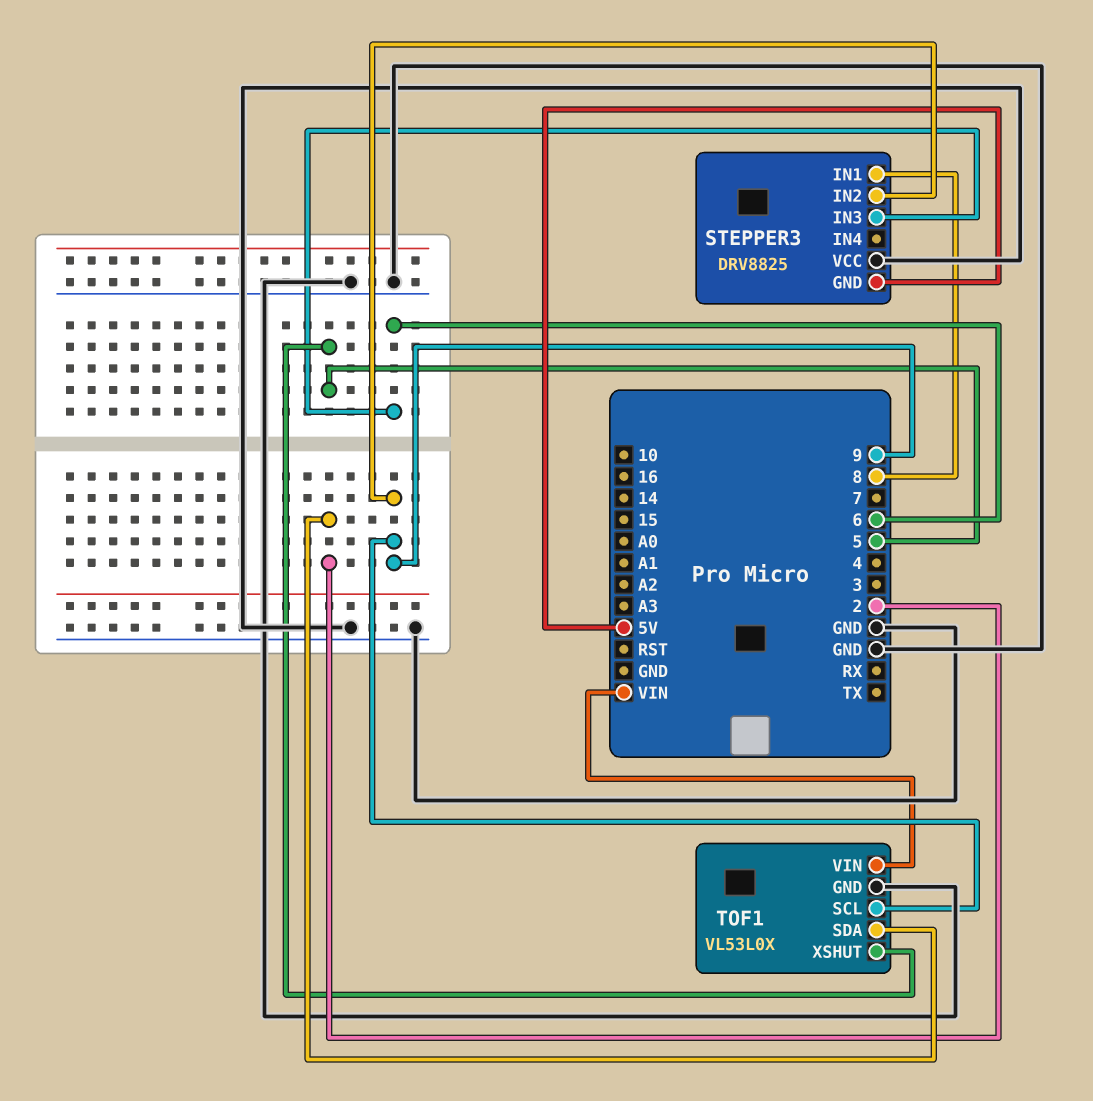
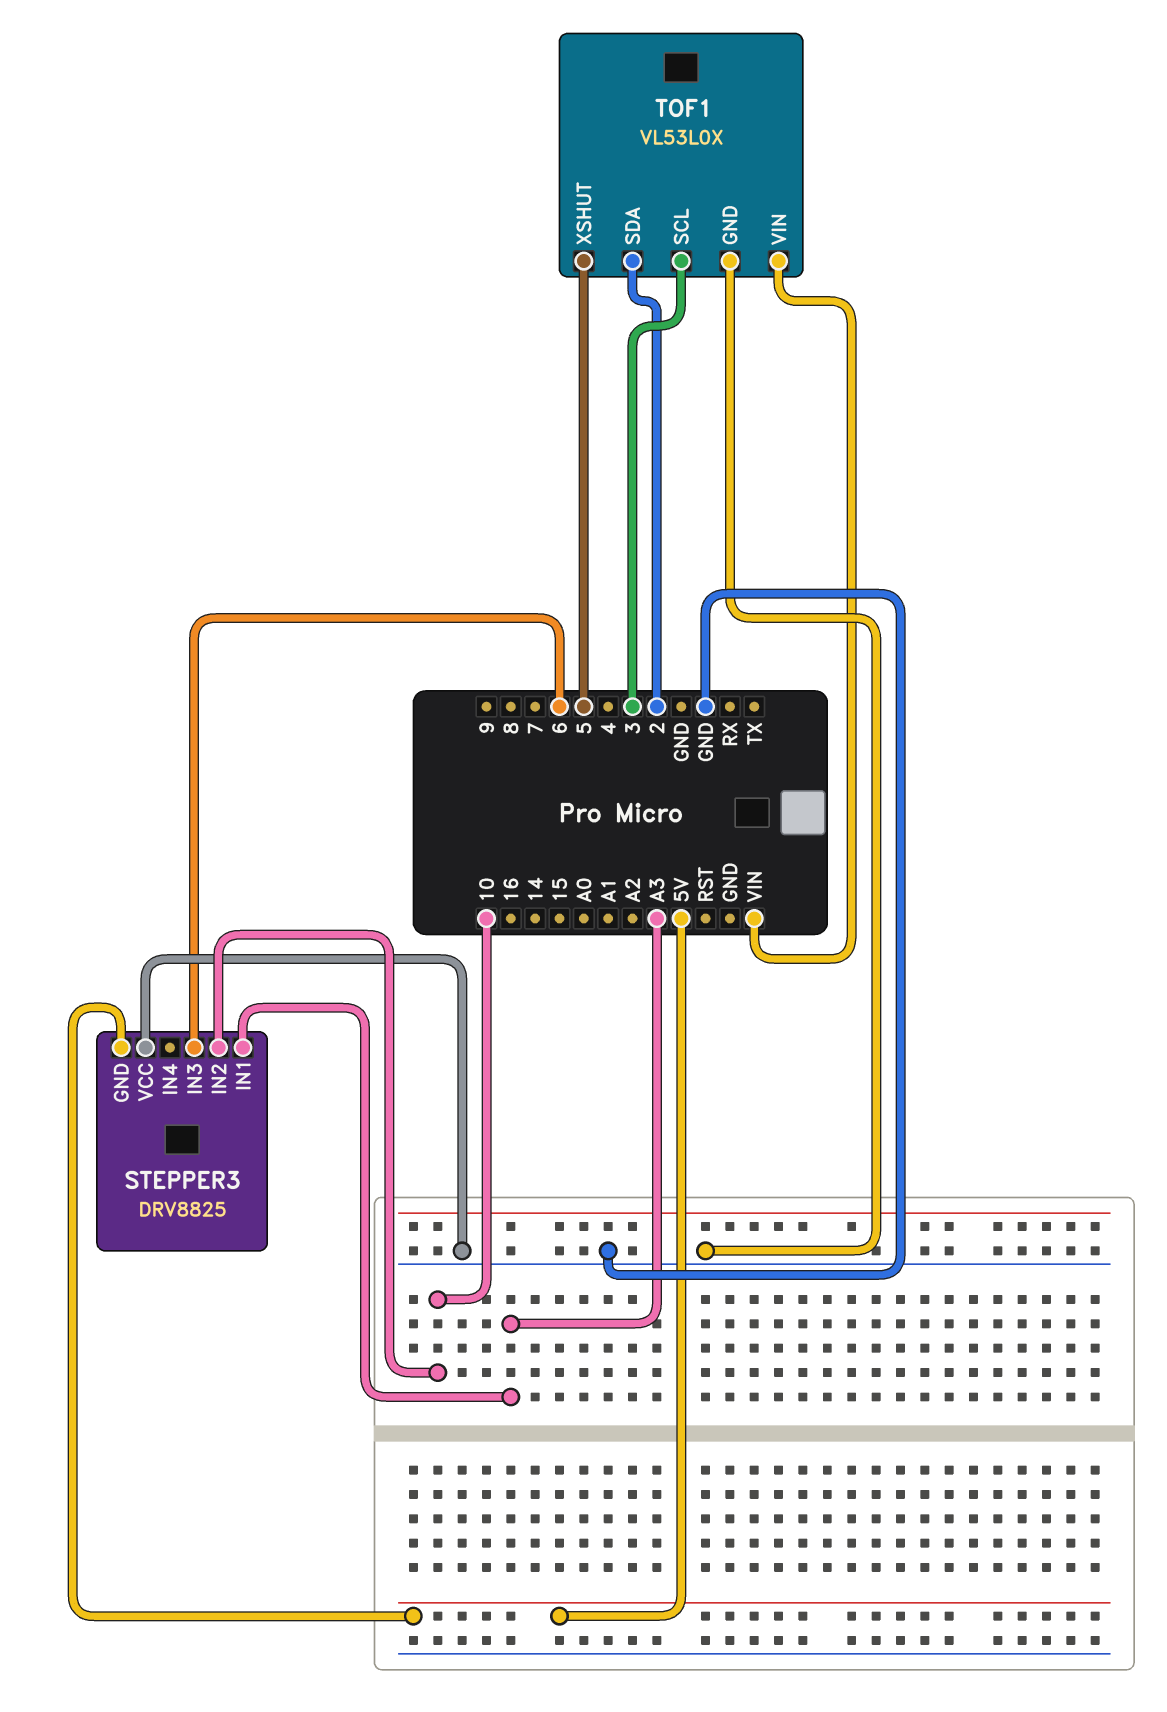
STEPPER3 pin IN1: 8 -> A3
STEPPER3 pin IN2: 9 -> 10
TOF1 pin SCL: 9 -> 3

